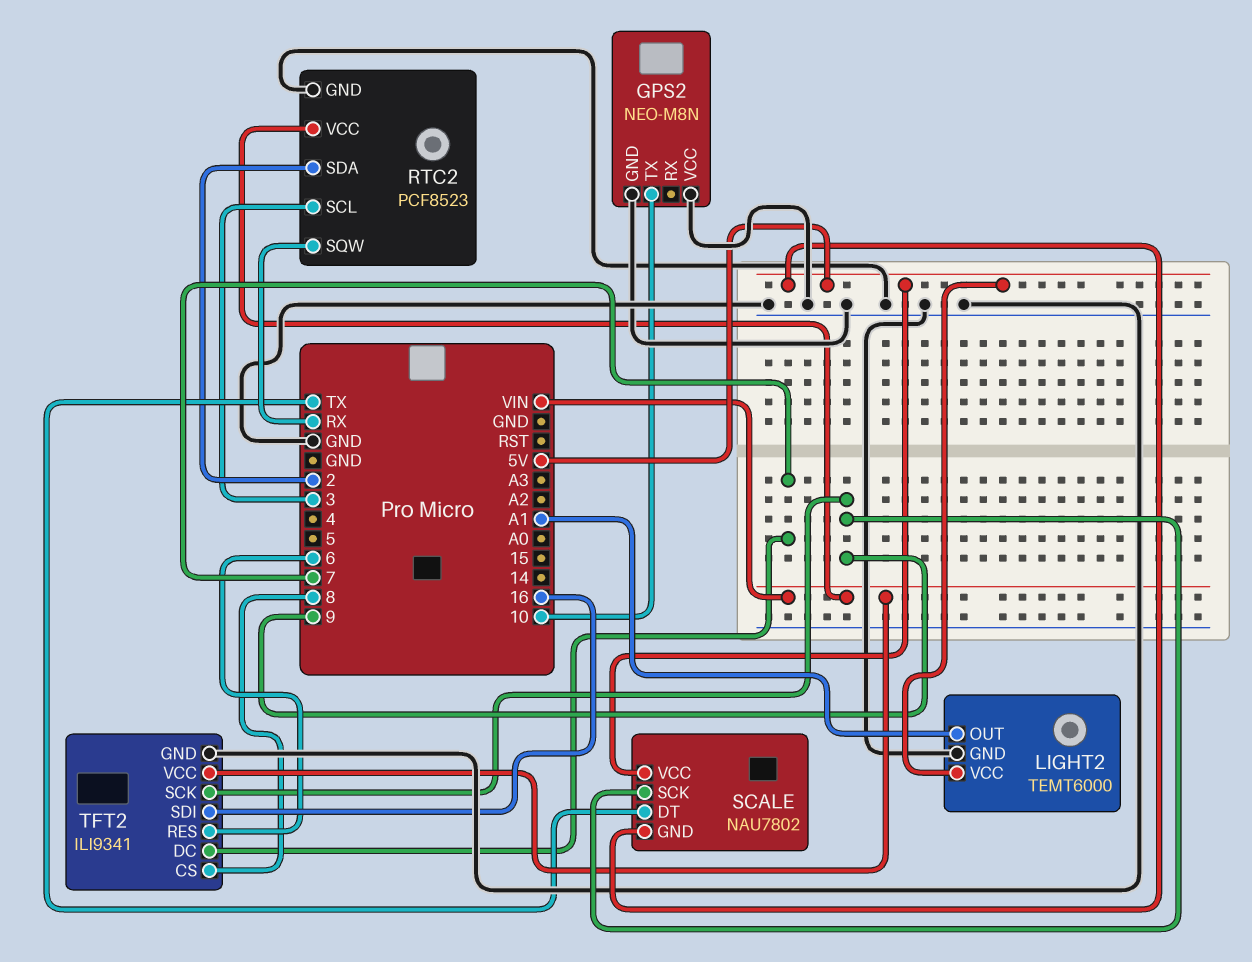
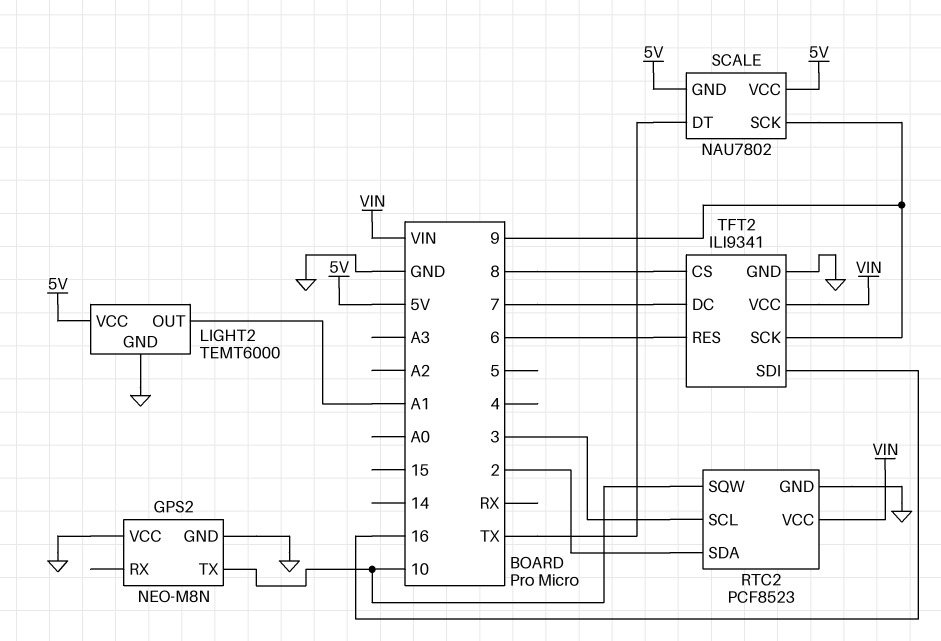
RTC2 pin SQW: RX -> 10

